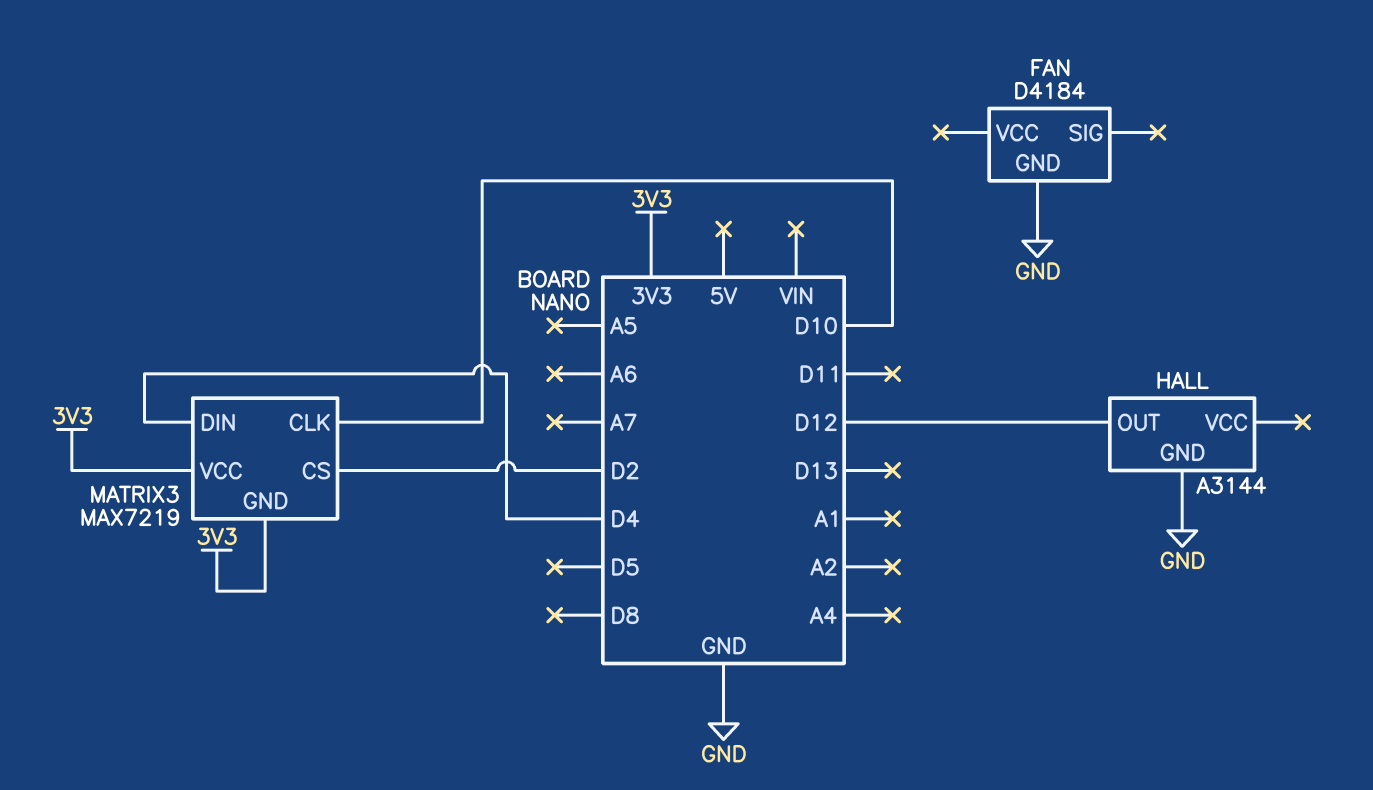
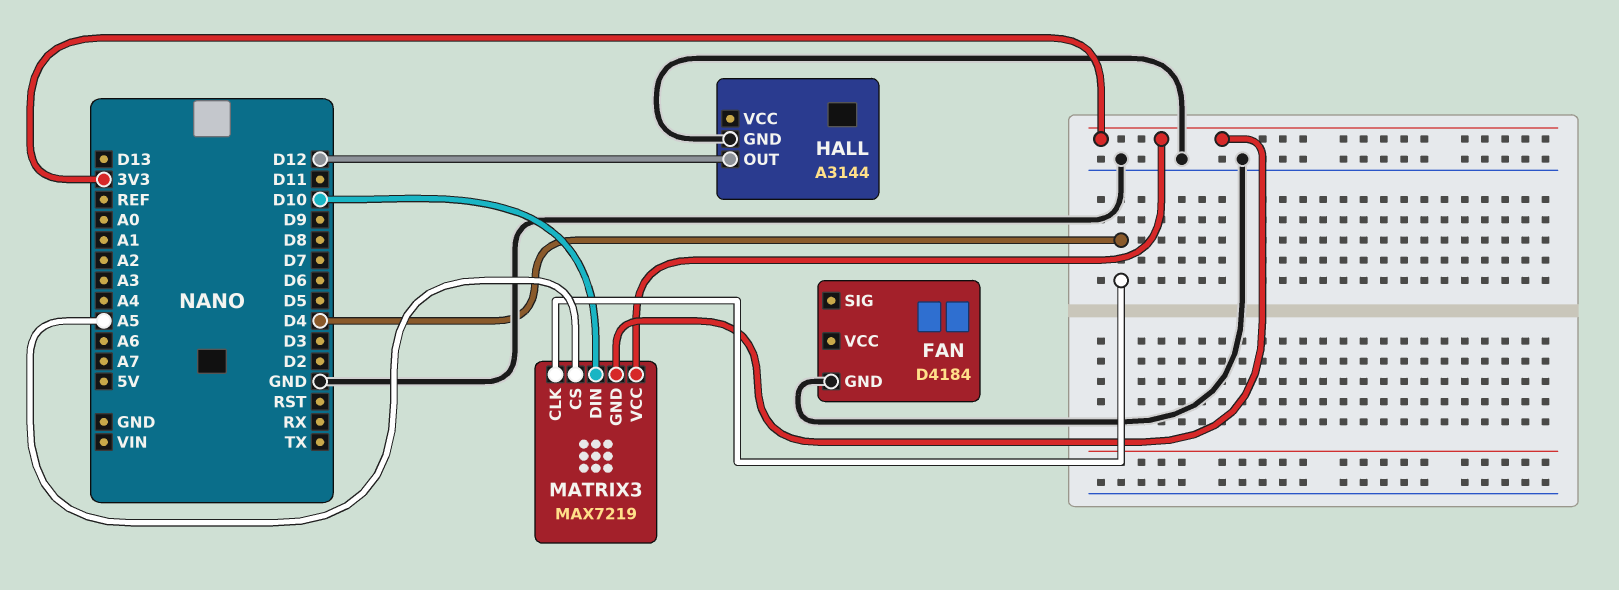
MATRIX3 pin CLK: D10 -> D4
MATRIX3 pin CS: D2 -> A5
MATRIX3 pin DIN: D4 -> D10

